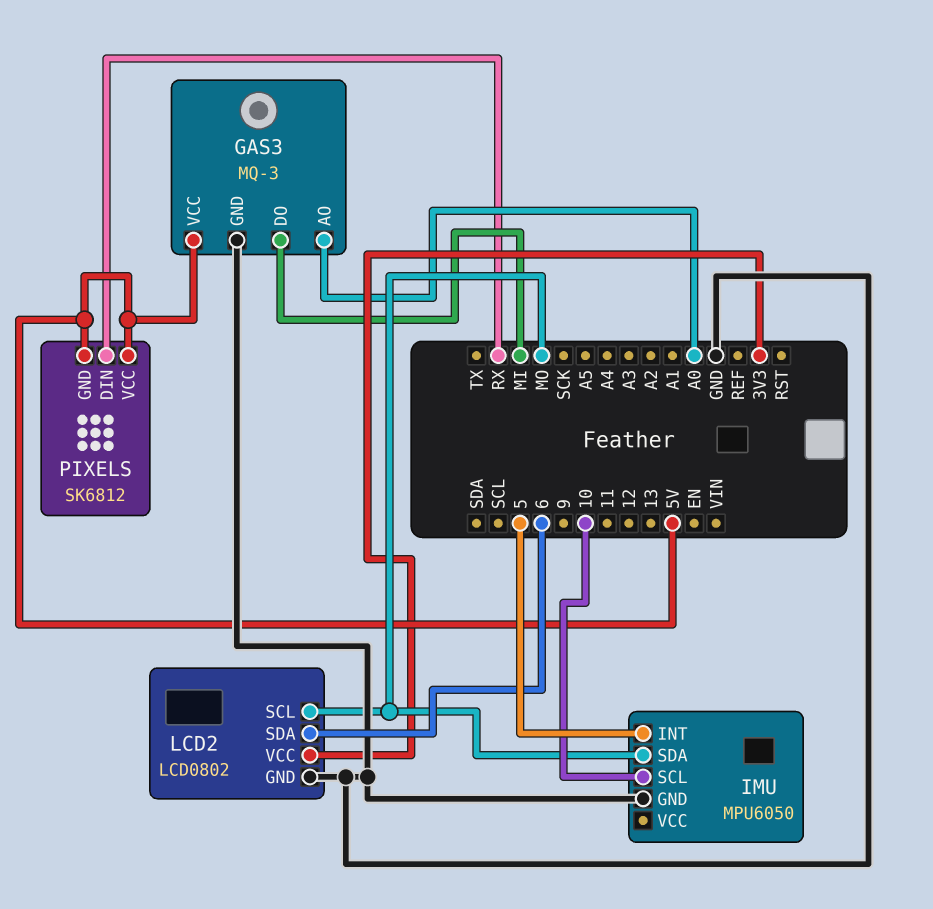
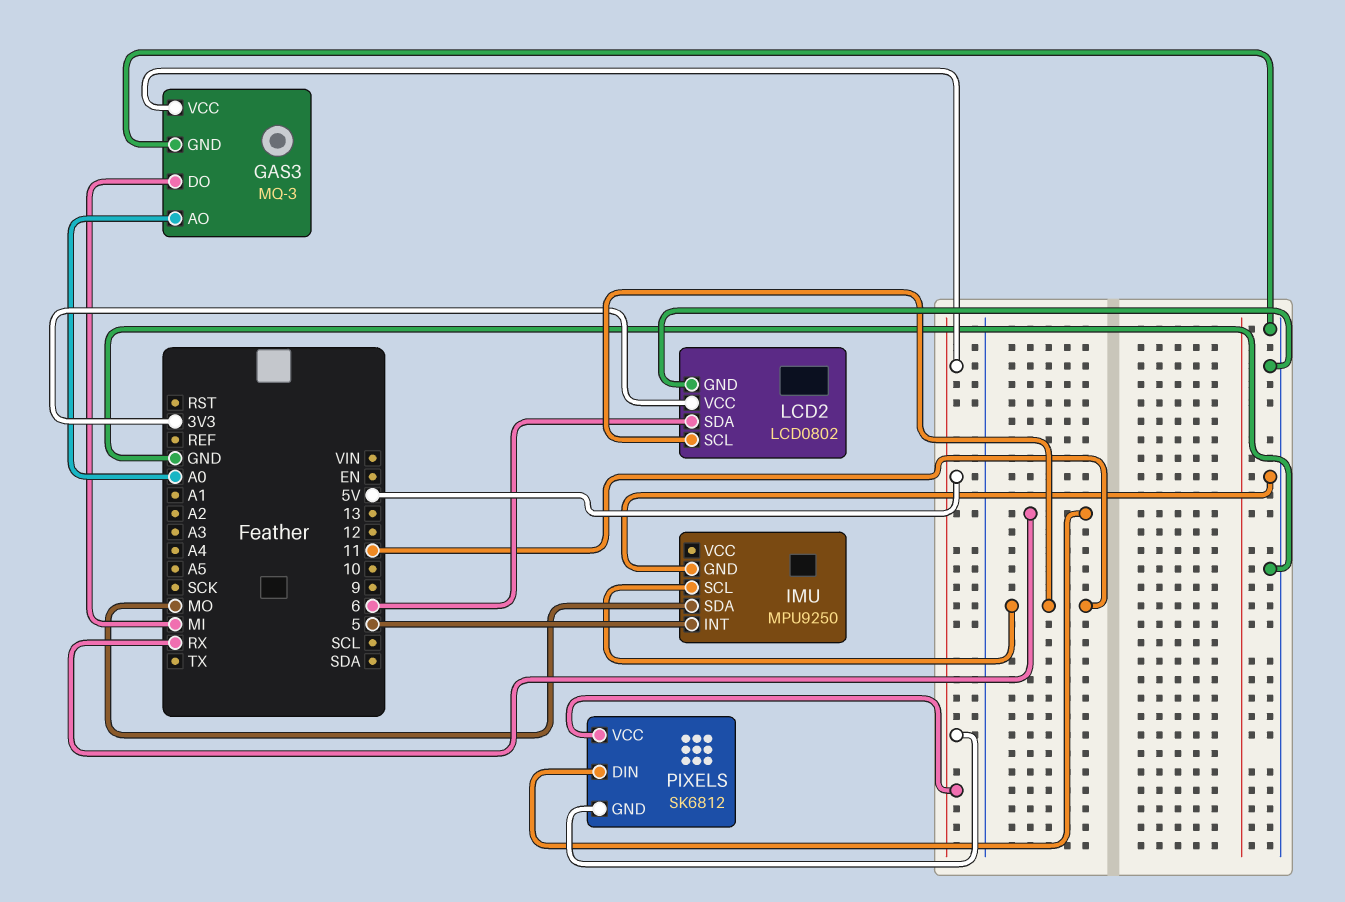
IMU: MPU6050 -> MPU9250
IMU pin SCL: 10 -> 11
LCD2 pin SCL: MO -> 11

